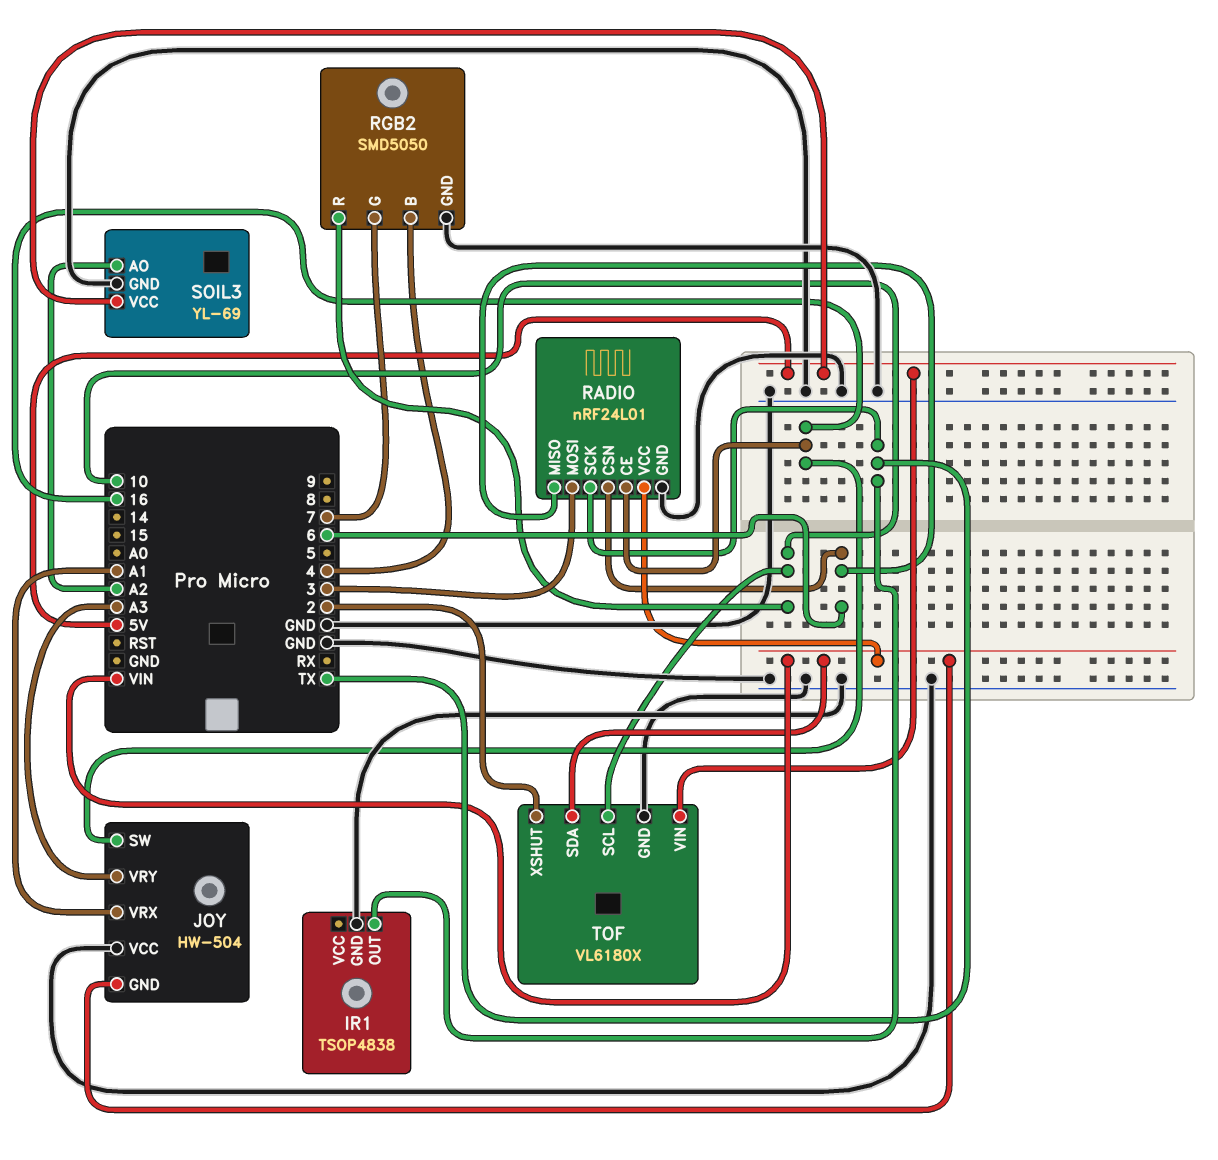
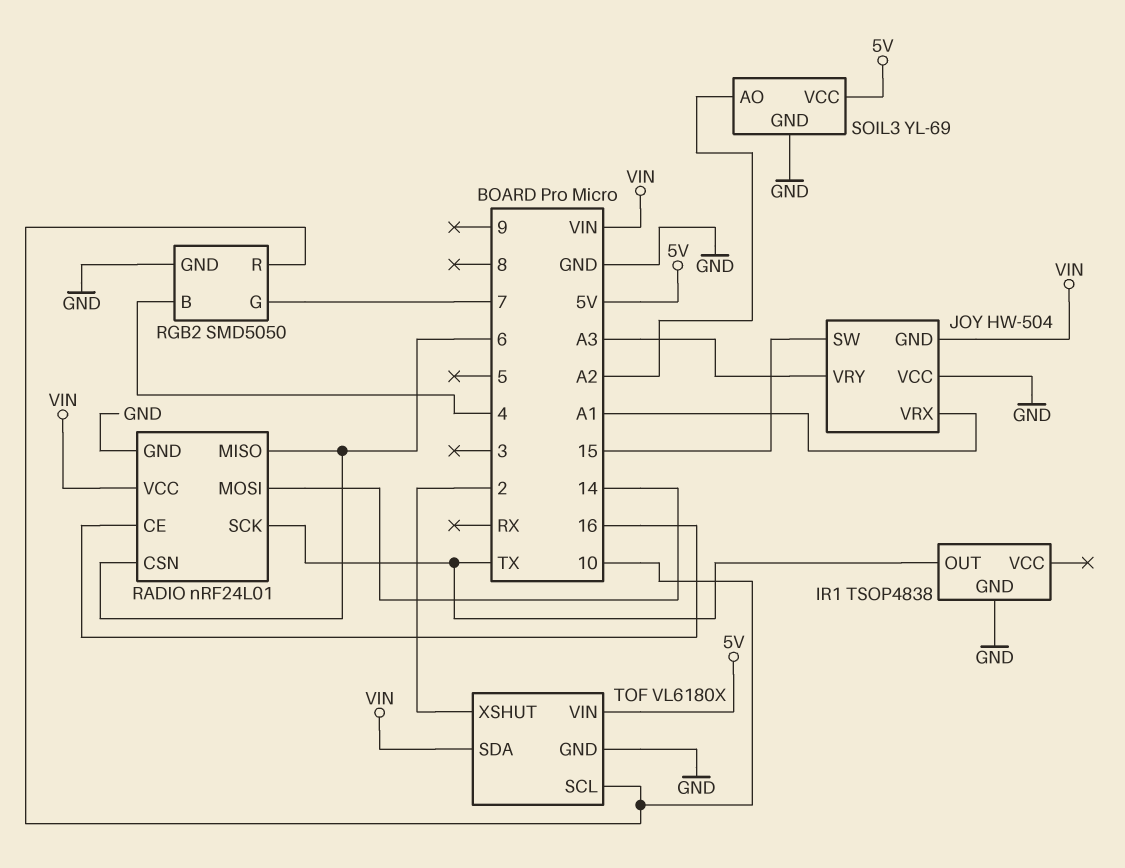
JOY pin SW: 16 -> 15
RADIO pin MOSI: 3 -> 14

